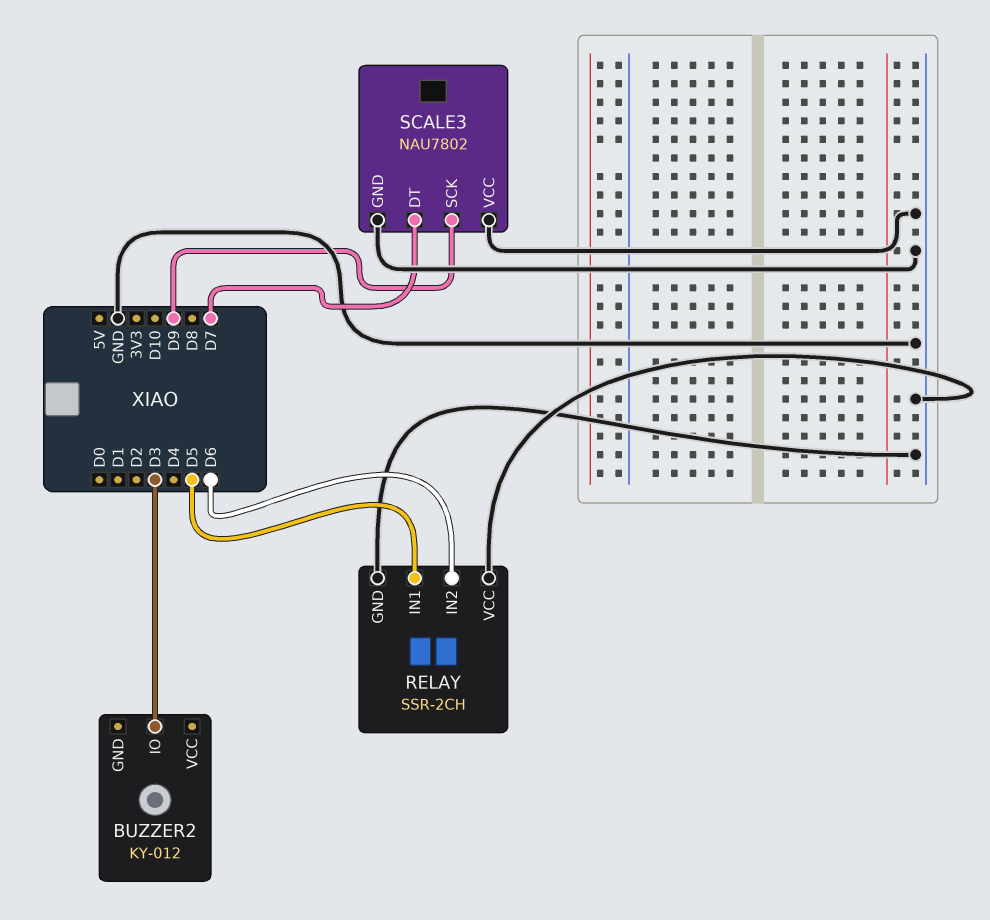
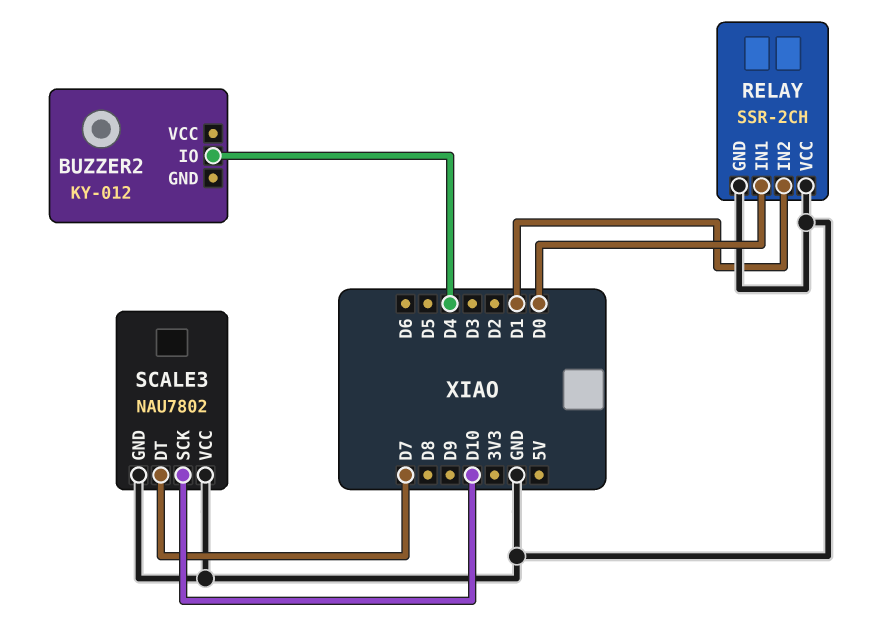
BUZZER2 pin IO: D3 -> D4
RELAY pin IN1: D5 -> D0
RELAY pin IN2: D6 -> D1
SCALE3 pin SCK: D9 -> D10

